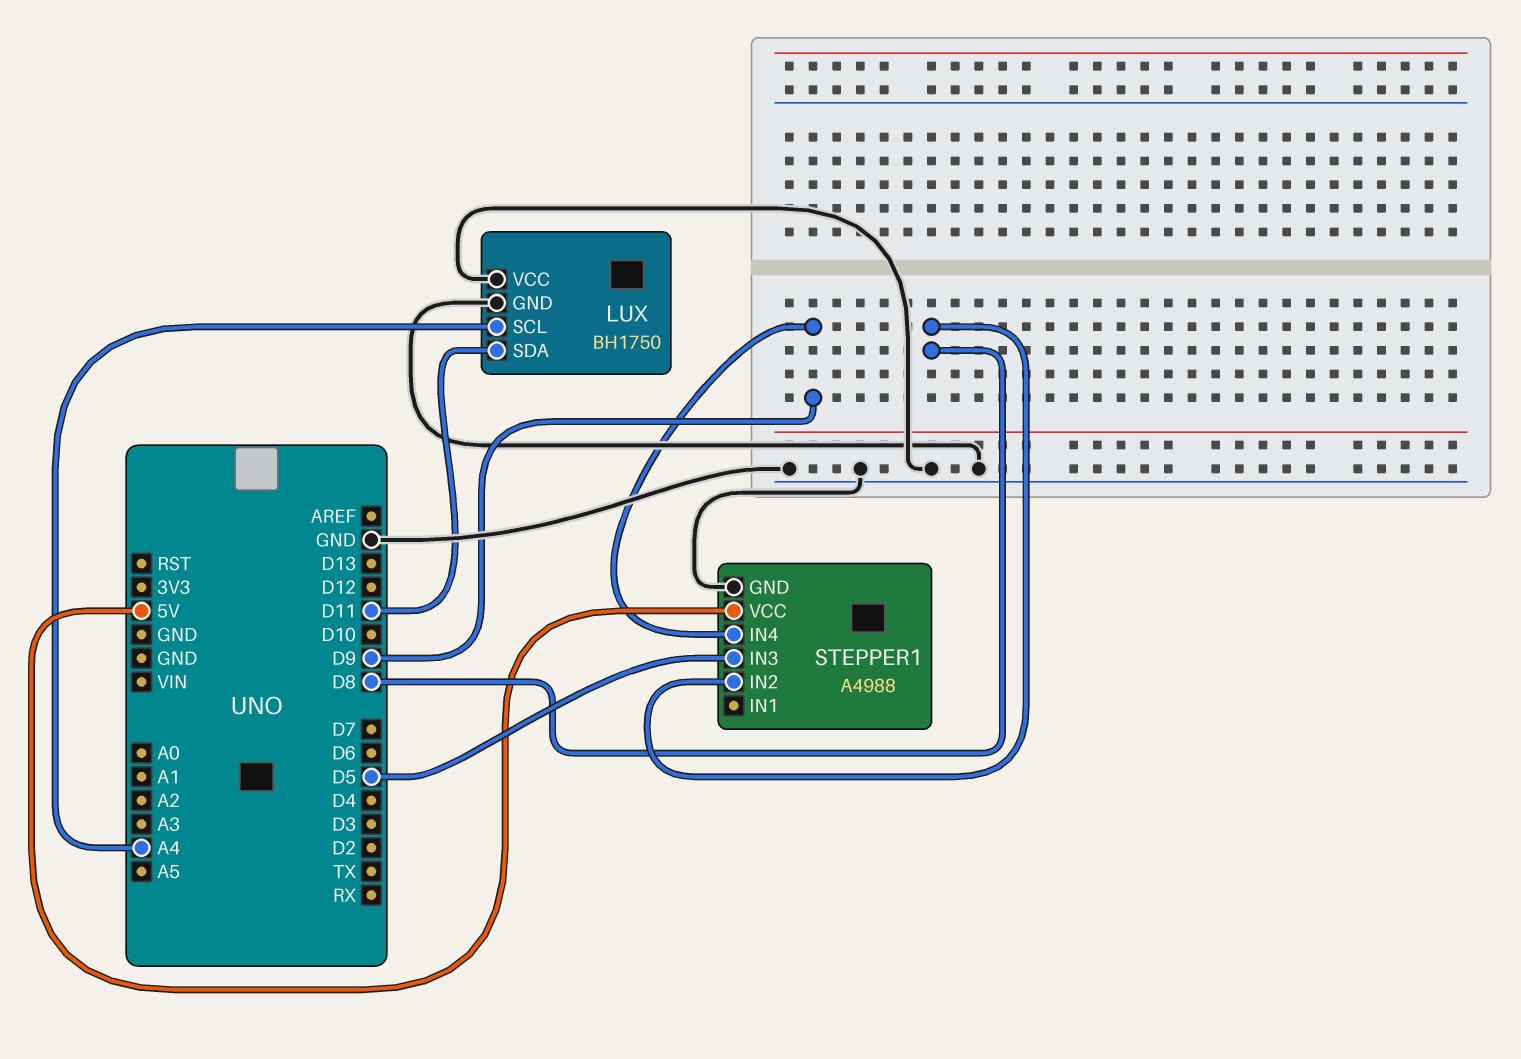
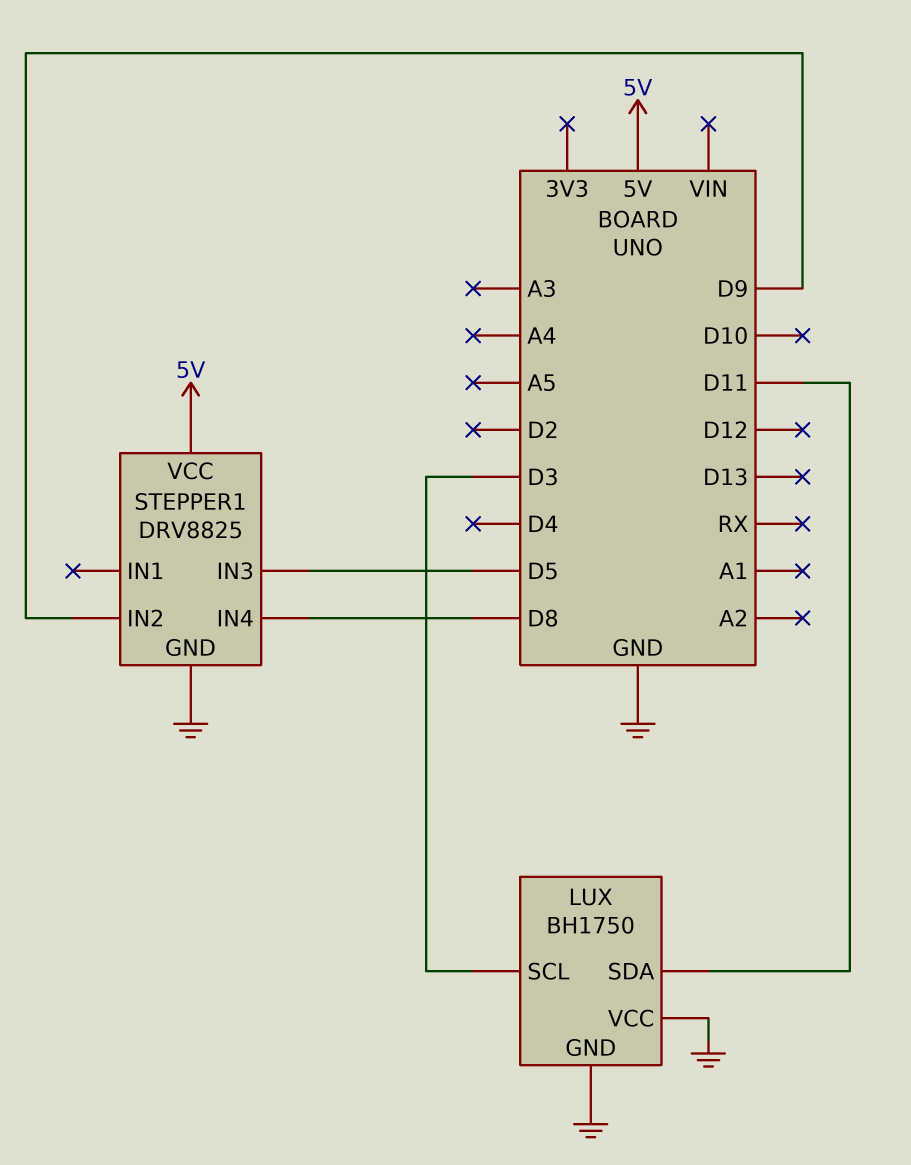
LUX pin SCL: A4 -> D3
STEPPER1: A4988 -> DRV8825
STEPPER1 pin IN2: D8 -> D9
STEPPER1 pin IN4: D9 -> D8

